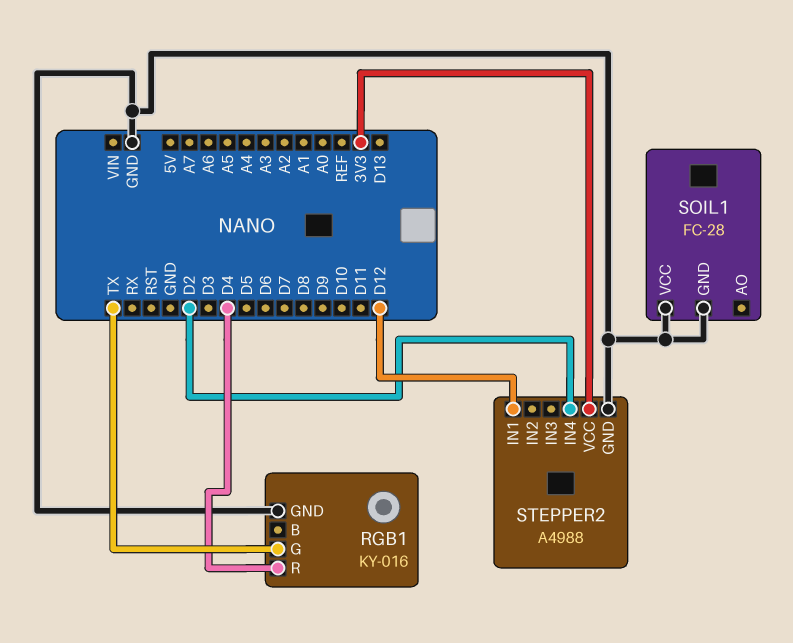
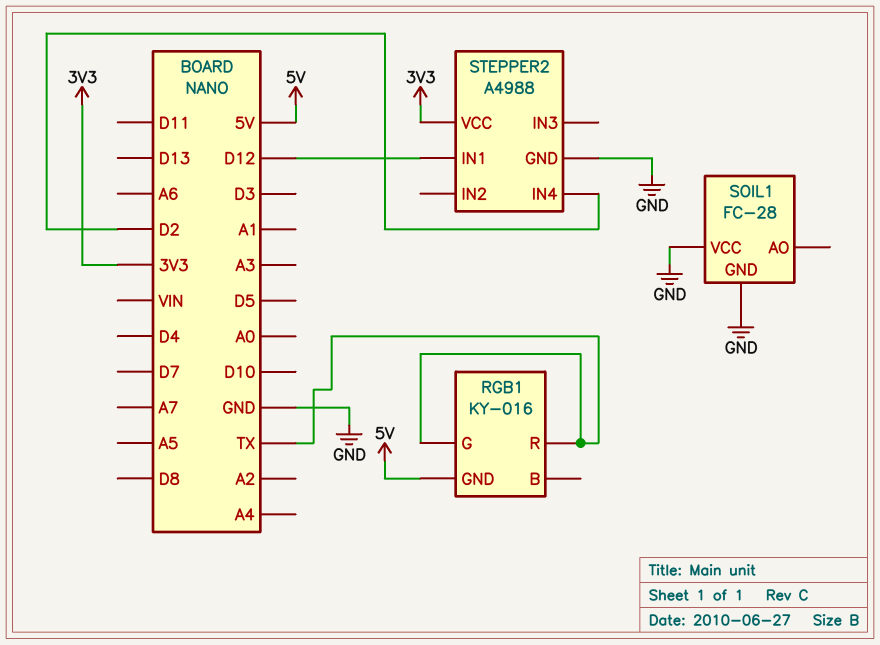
RGB1 pin GND: GND -> 5V
RGB1 pin R: D4 -> TX

